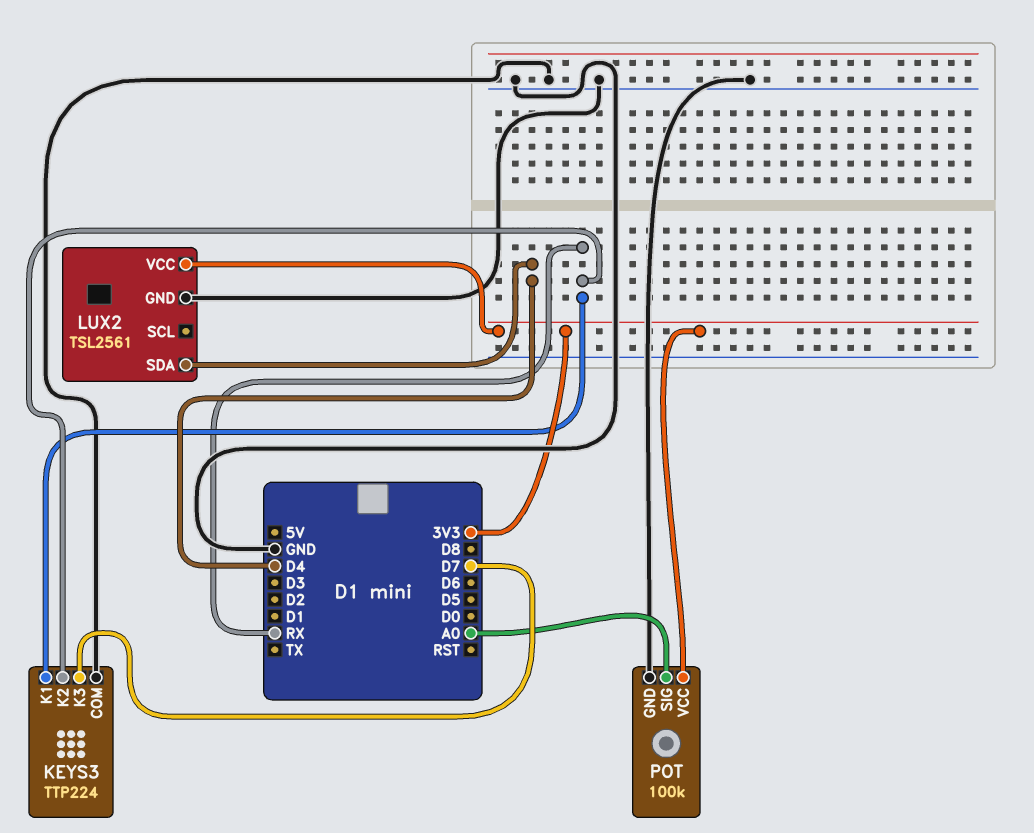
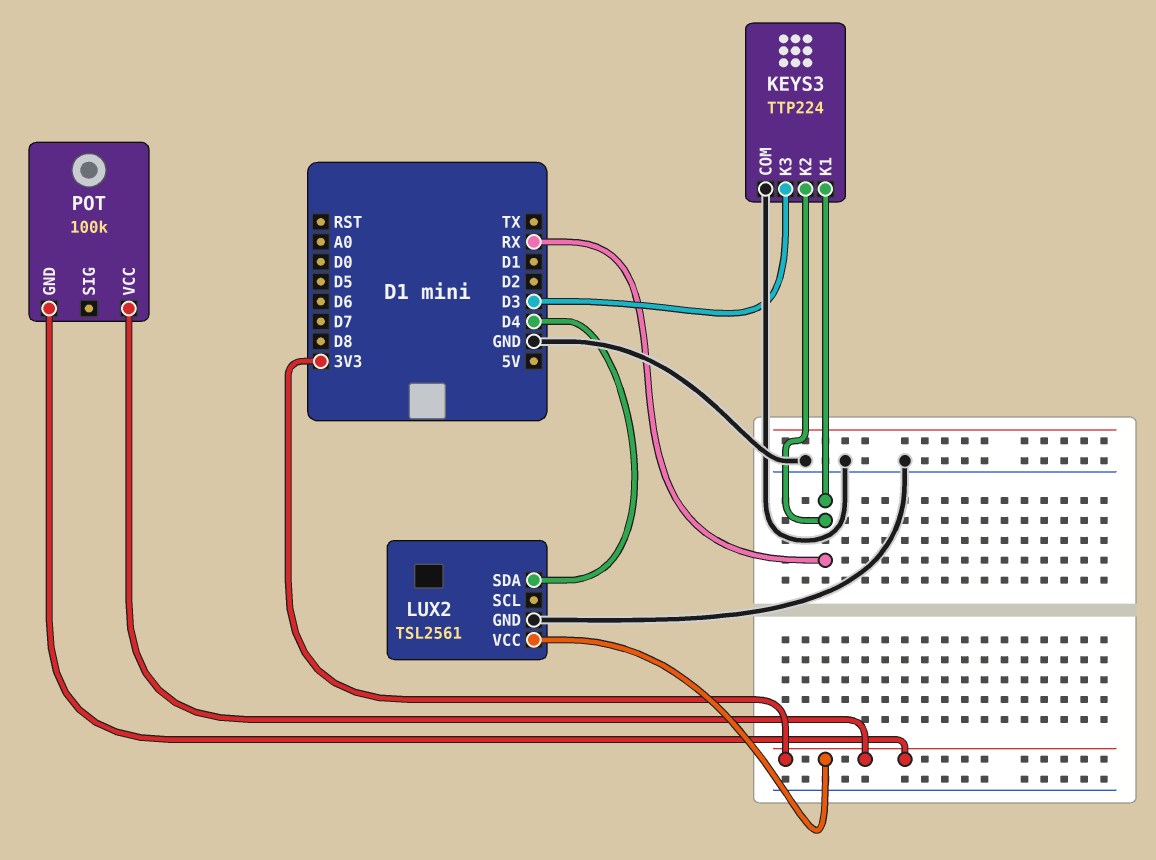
KEYS3 pin K3: D7 -> D3
POT pin GND: GND -> 3V3
POT pin SIG: A0 -> none

